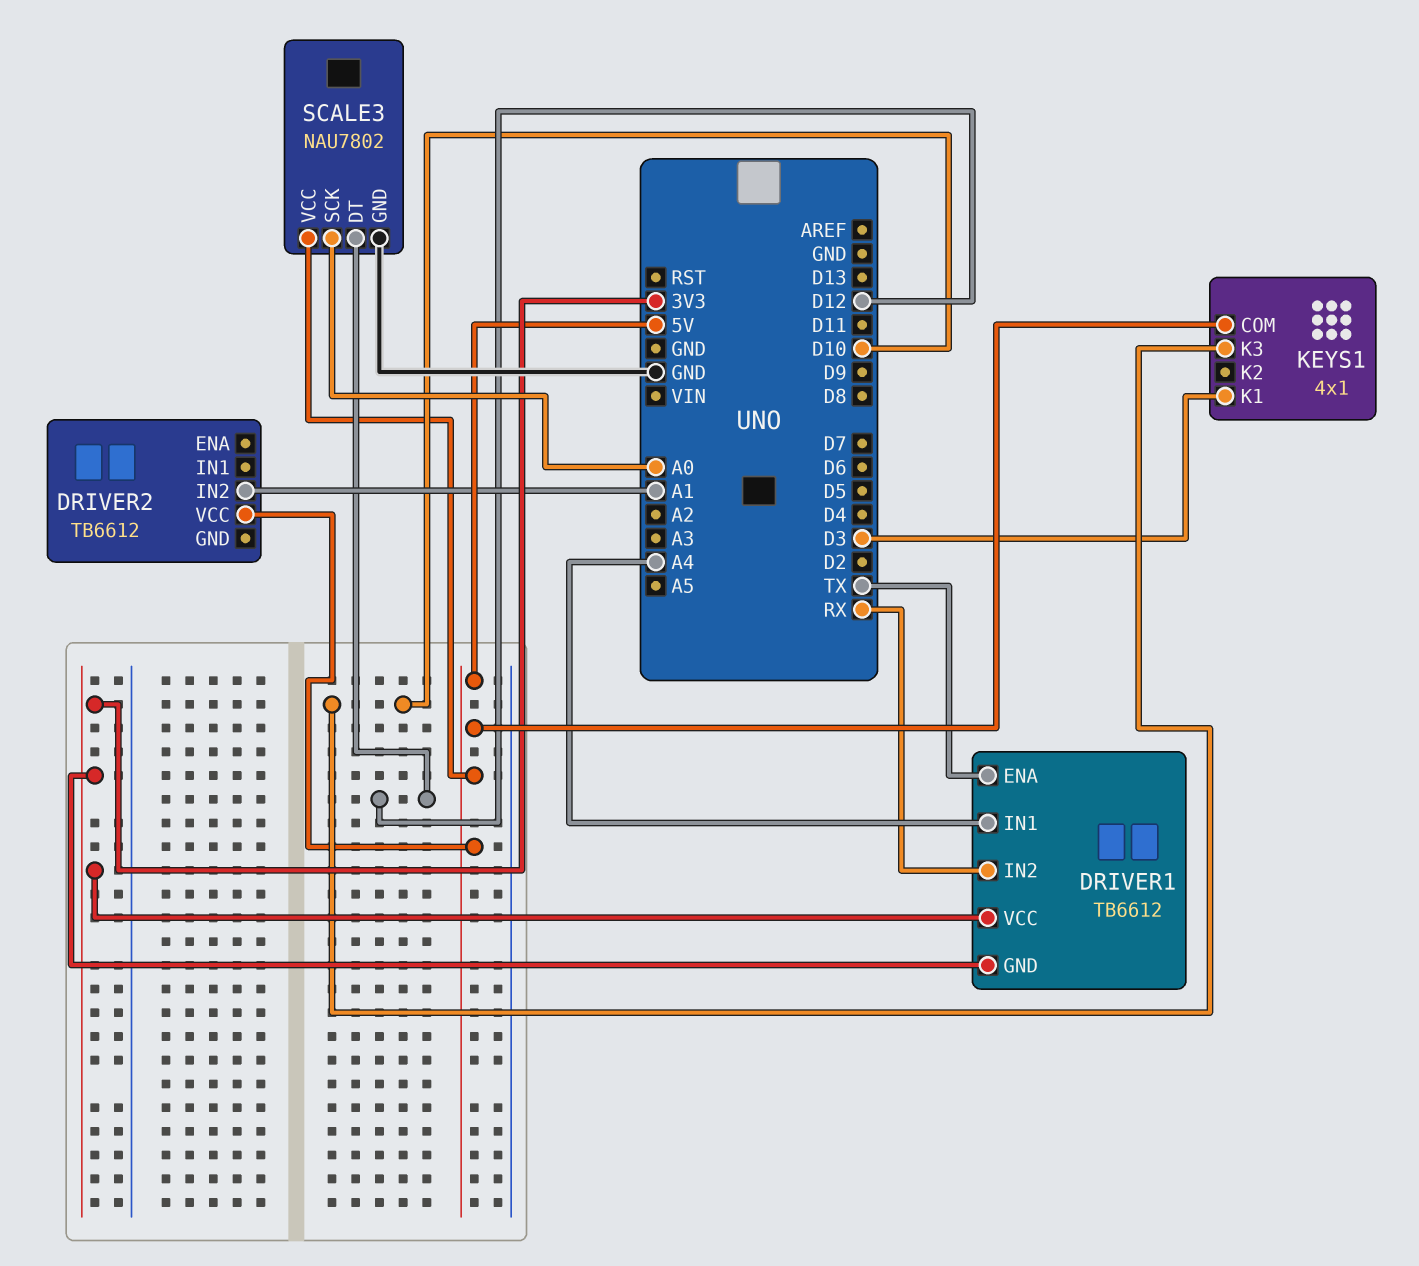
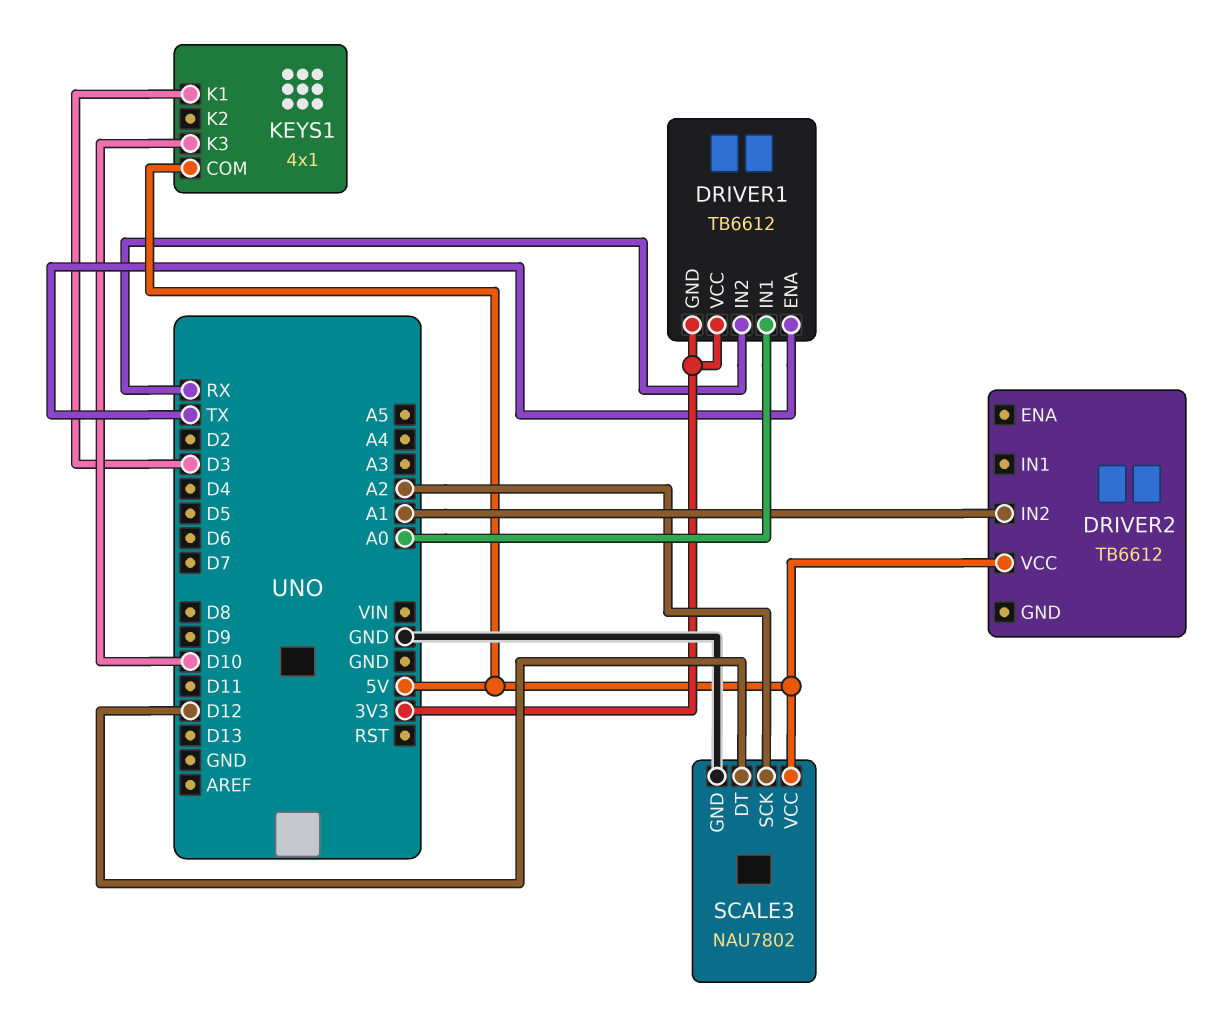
DRIVER1 pin IN1: A4 -> A0
SCALE3 pin SCK: A0 -> A2

